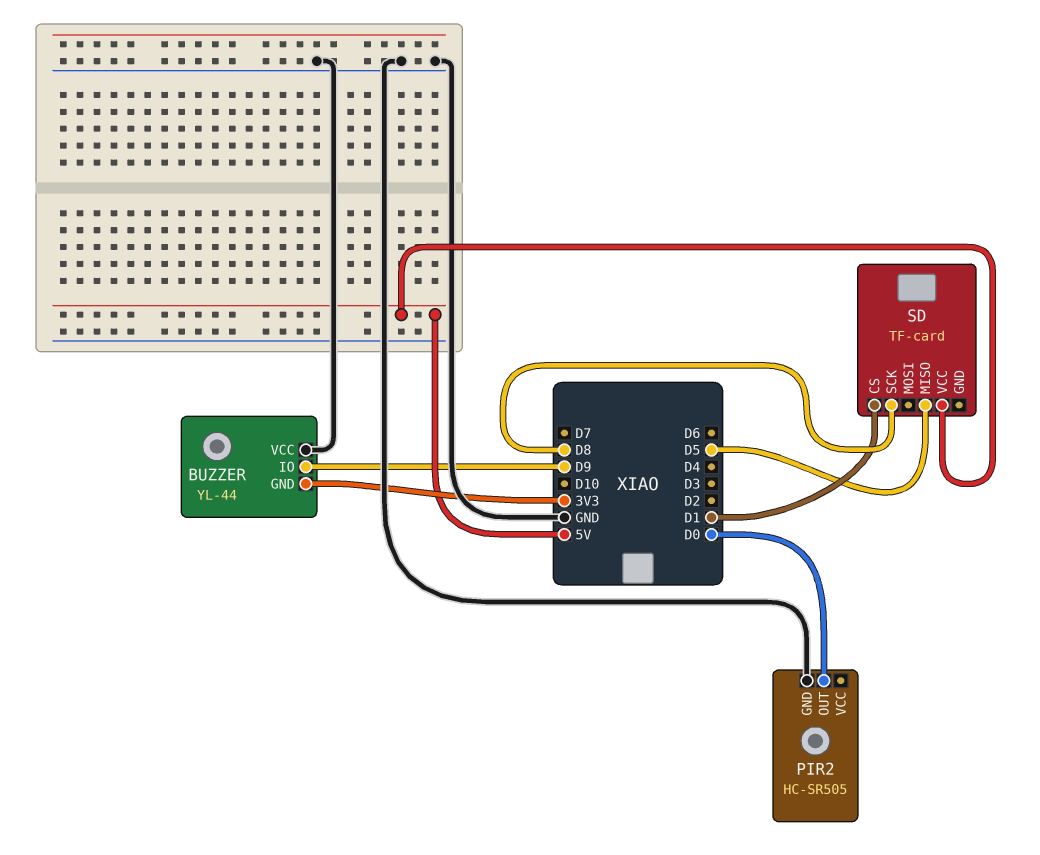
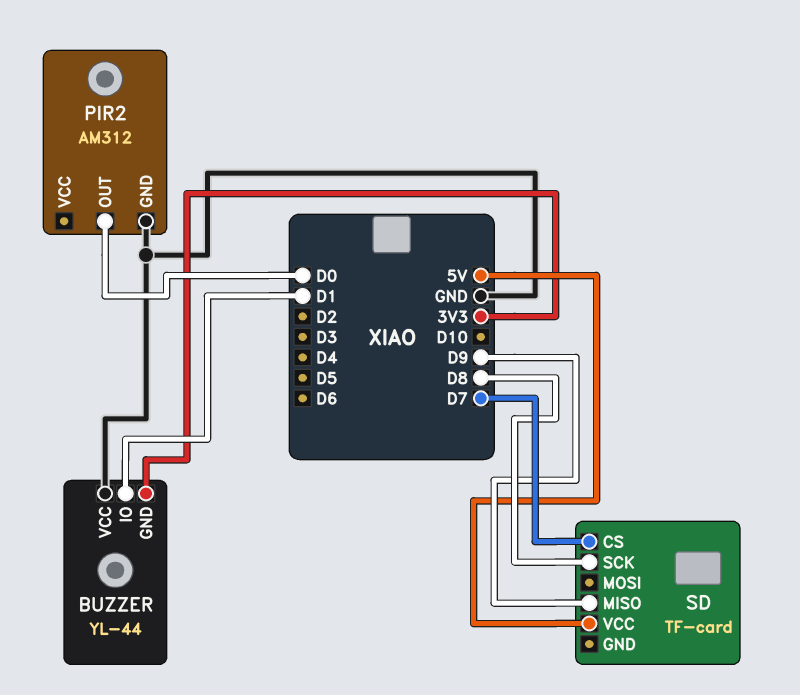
BUZZER pin IO: D9 -> D1
PIR2: HC-SR505 -> AM312
SD pin CS: D1 -> D7
SD pin MISO: D5 -> D9

